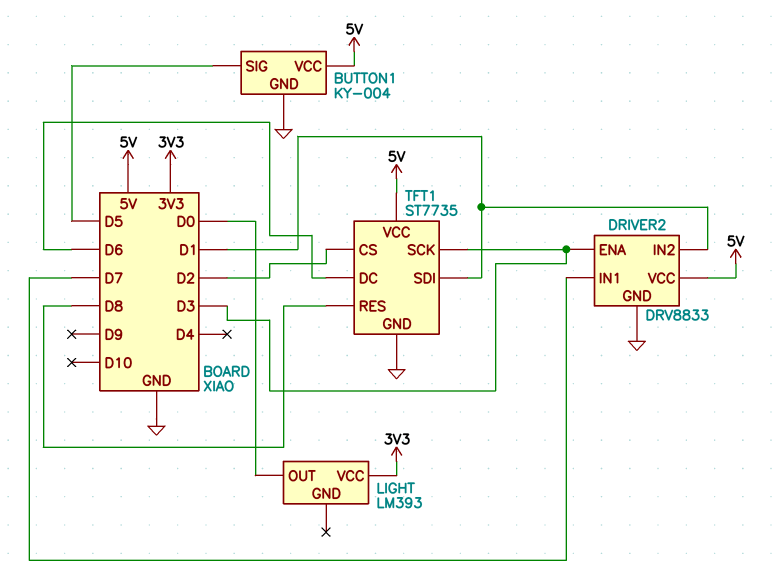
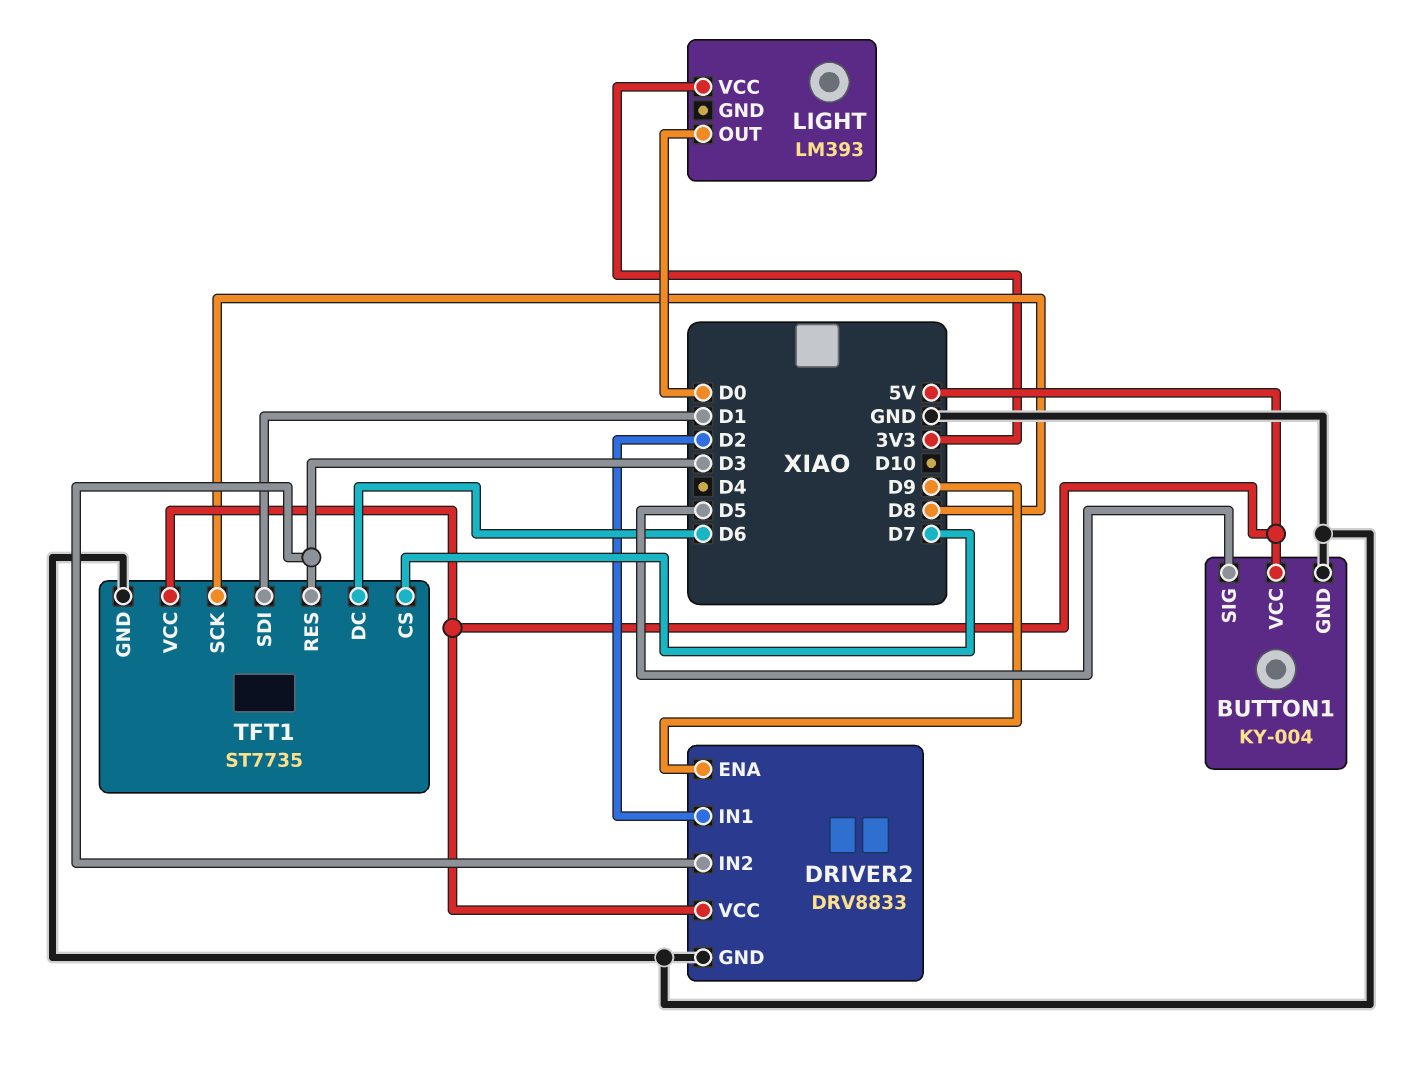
DRIVER2 pin ENA: D3 -> D9
DRIVER2 pin IN1: D7 -> D2
DRIVER2 pin IN2: D1 -> D3
TFT1 pin CS: D2 -> D7
TFT1 pin RES: D8 -> D3
TFT1 pin SCK: D3 -> D8

